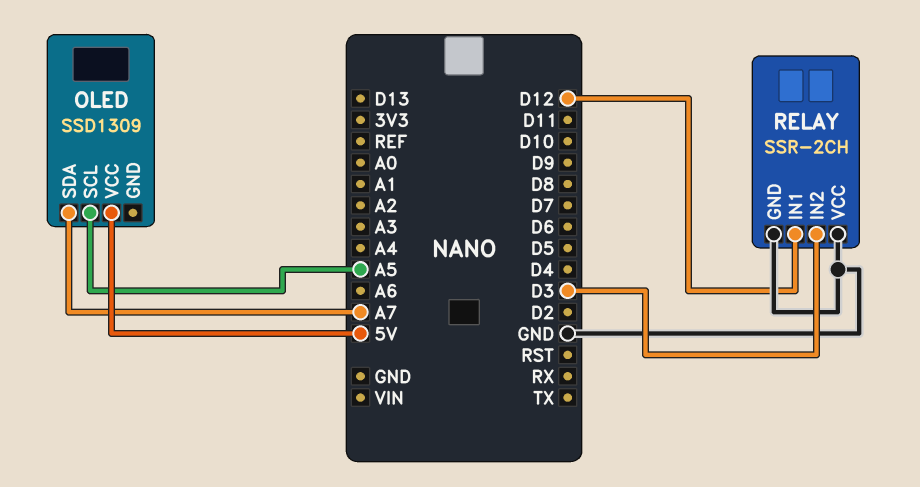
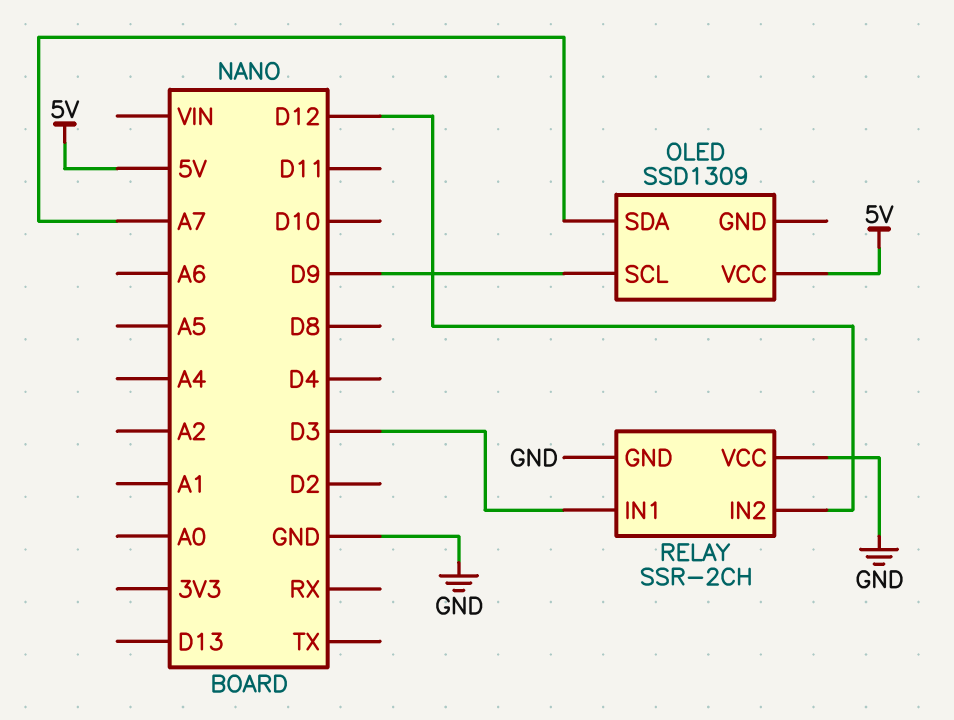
OLED pin SCL: A5 -> D9
RELAY pin IN1: D12 -> D3
RELAY pin IN2: D3 -> D12

